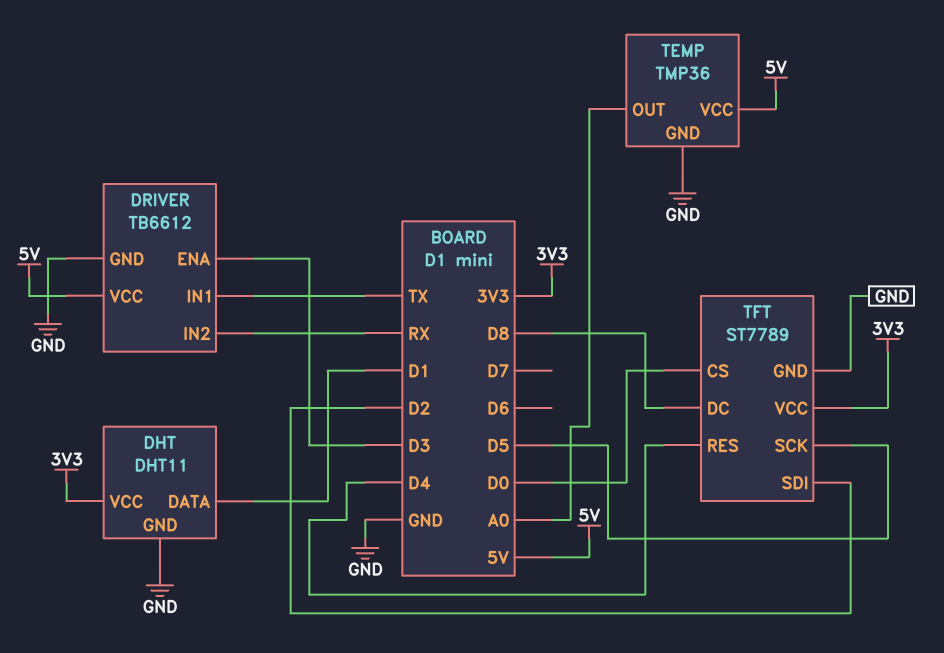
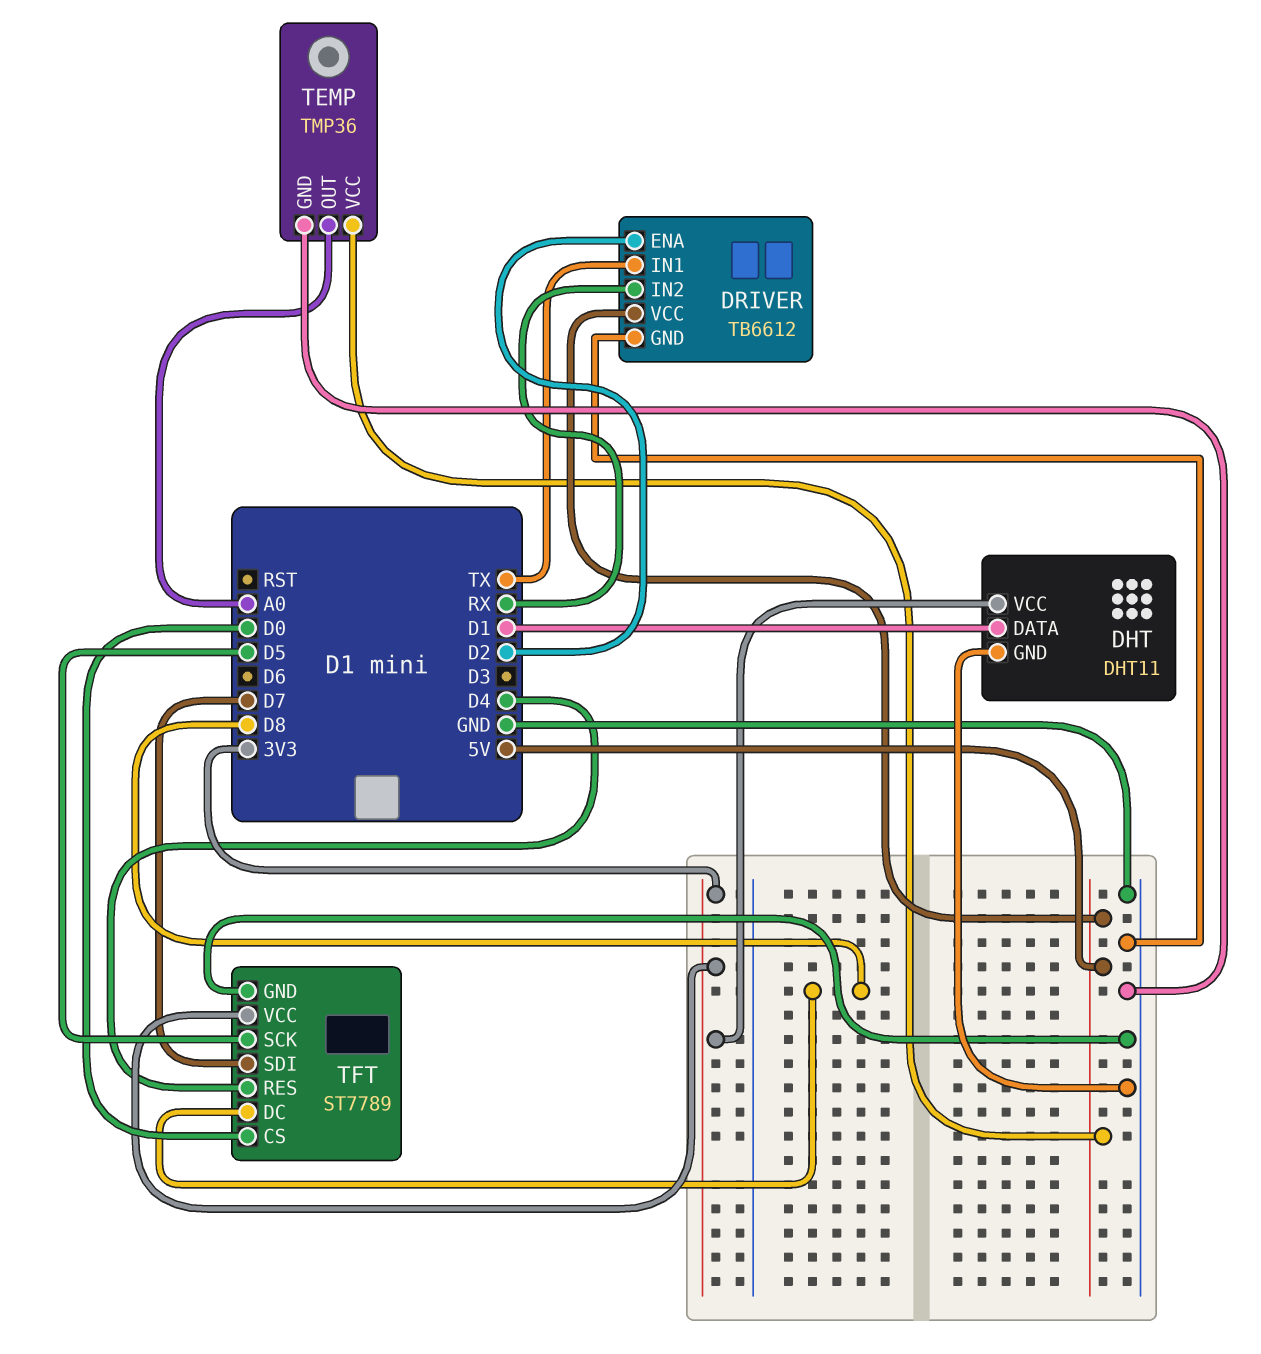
DRIVER pin ENA: D3 -> D2
TFT pin SDI: D2 -> D7

